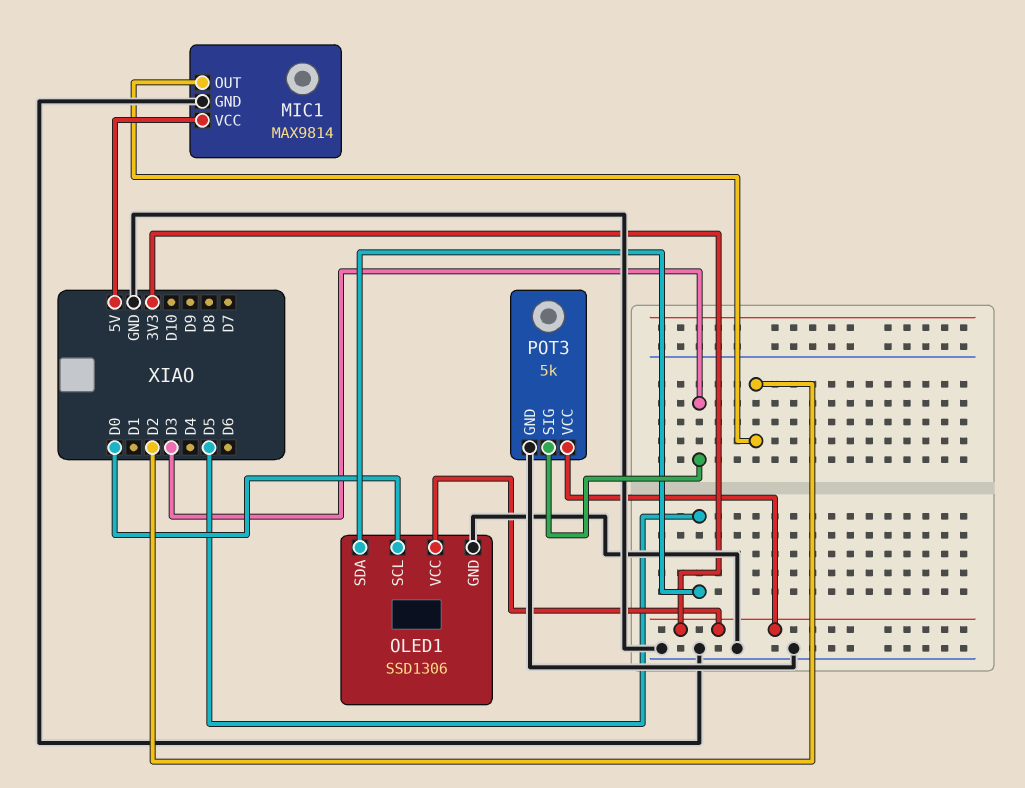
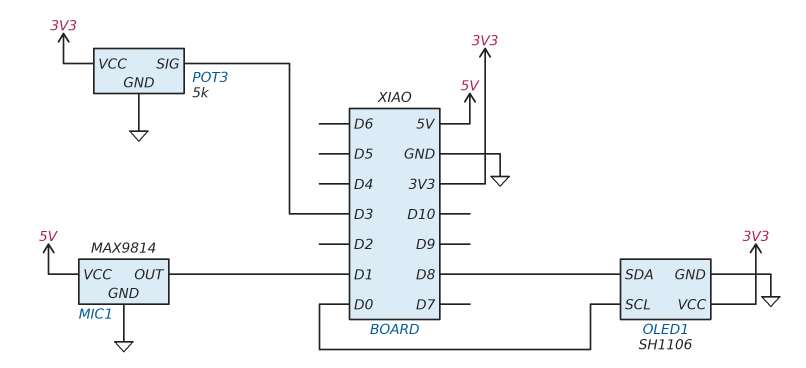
MIC1 pin OUT: D2 -> D1
OLED1: SSD1306 -> SH1106
OLED1 pin SDA: D5 -> D8

